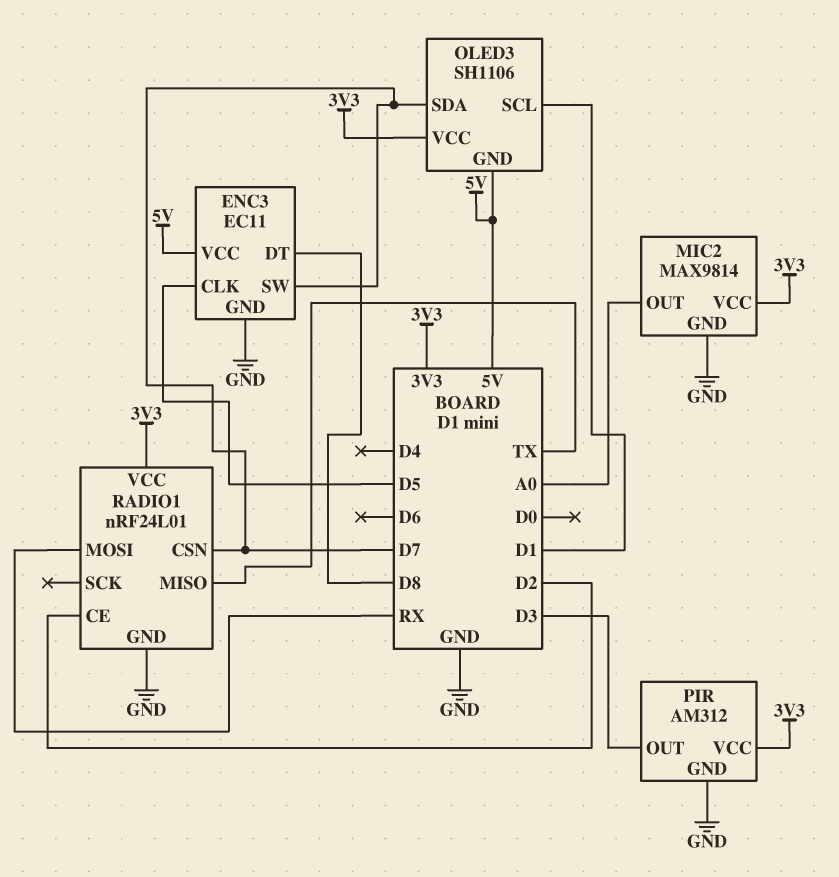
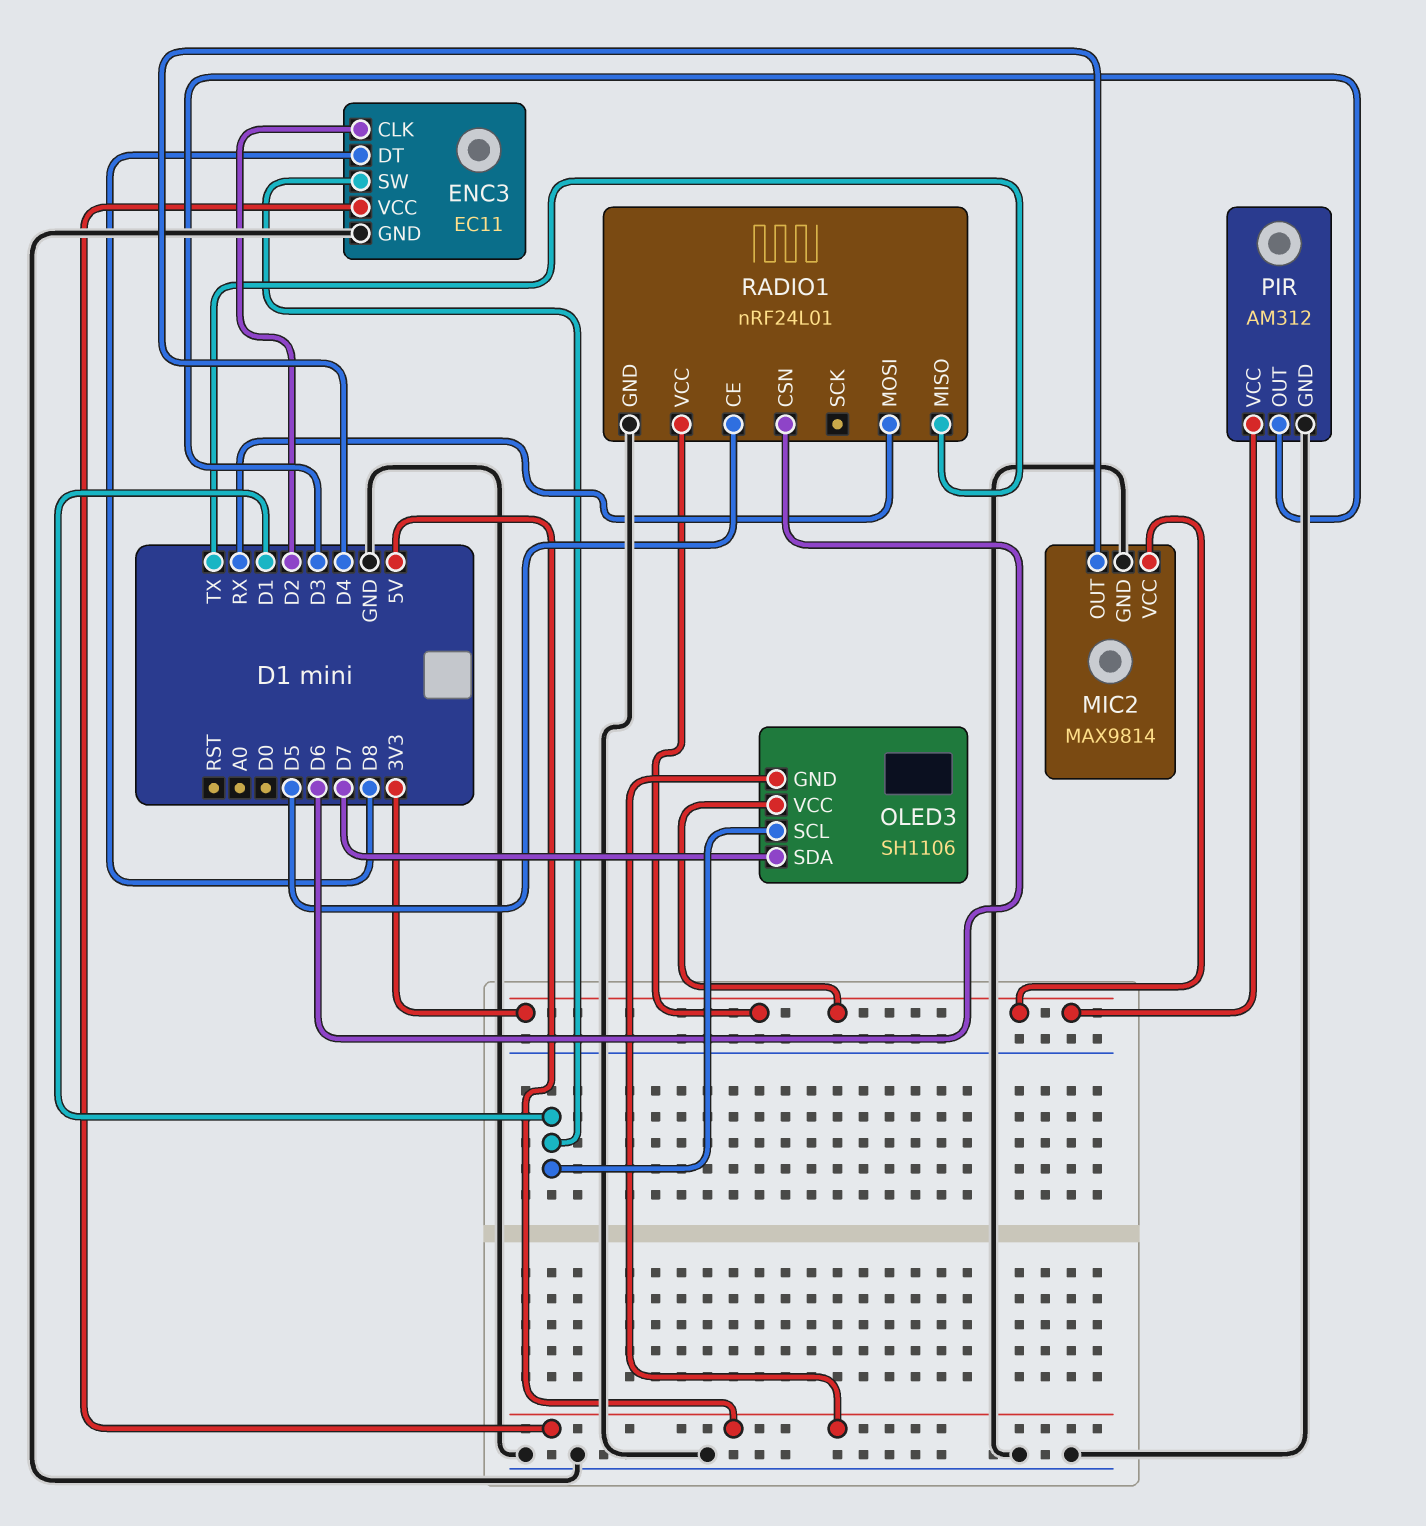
ENC3 pin CLK: D5 -> D2
ENC3 pin SW: D7 -> D1
MIC2 pin OUT: A0 -> D4
RADIO1 pin CE: D2 -> D5
RADIO1 pin CSN: D7 -> D6

